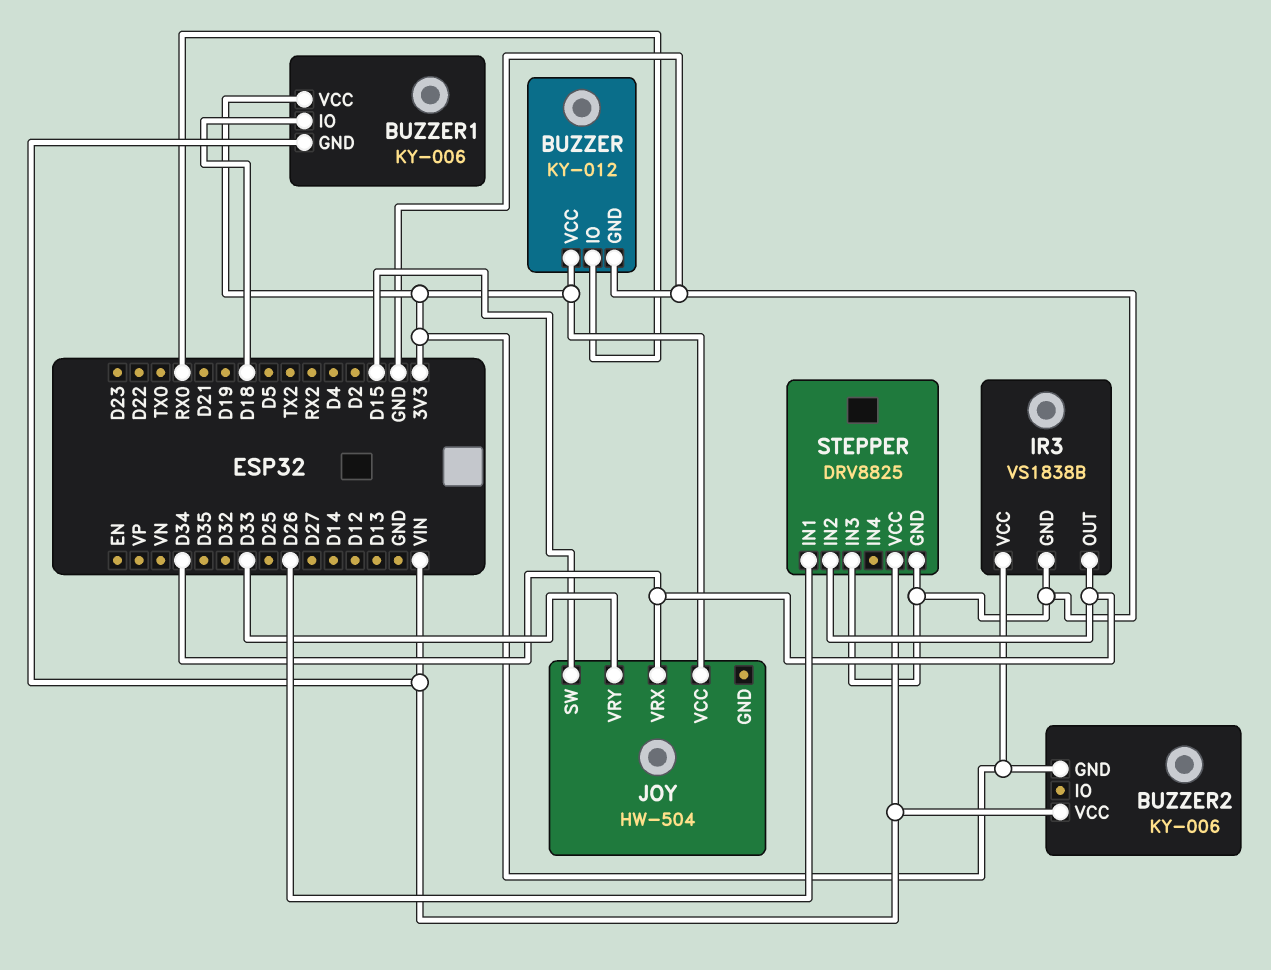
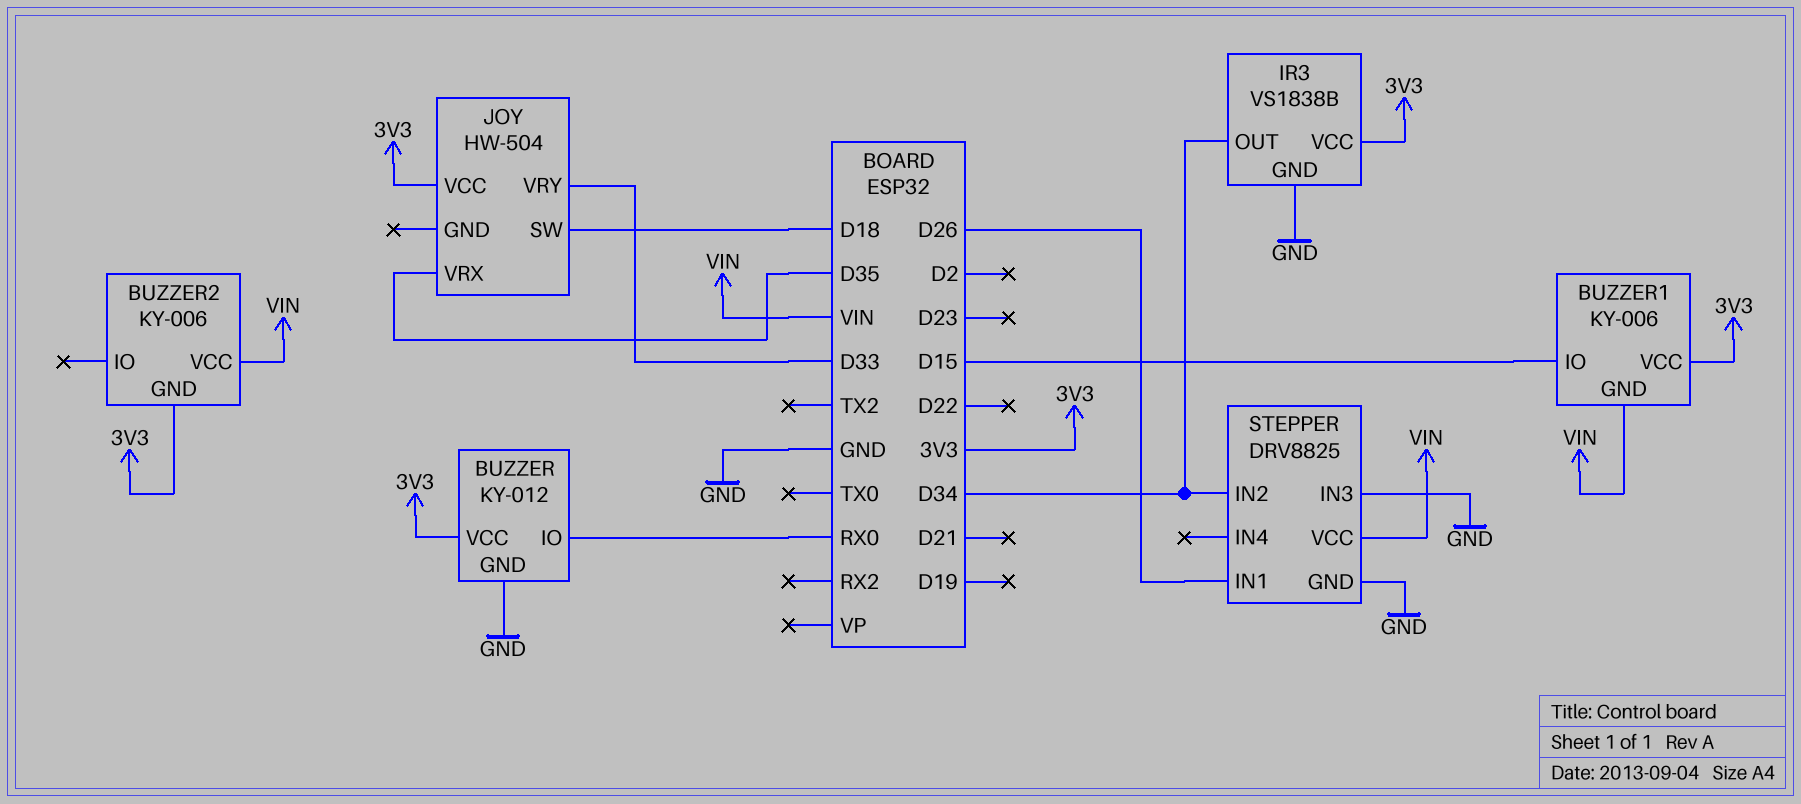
BUZZER1 pin IO: D18 -> D15
JOY pin SW: D15 -> D18
JOY pin VRX: D34 -> D35

